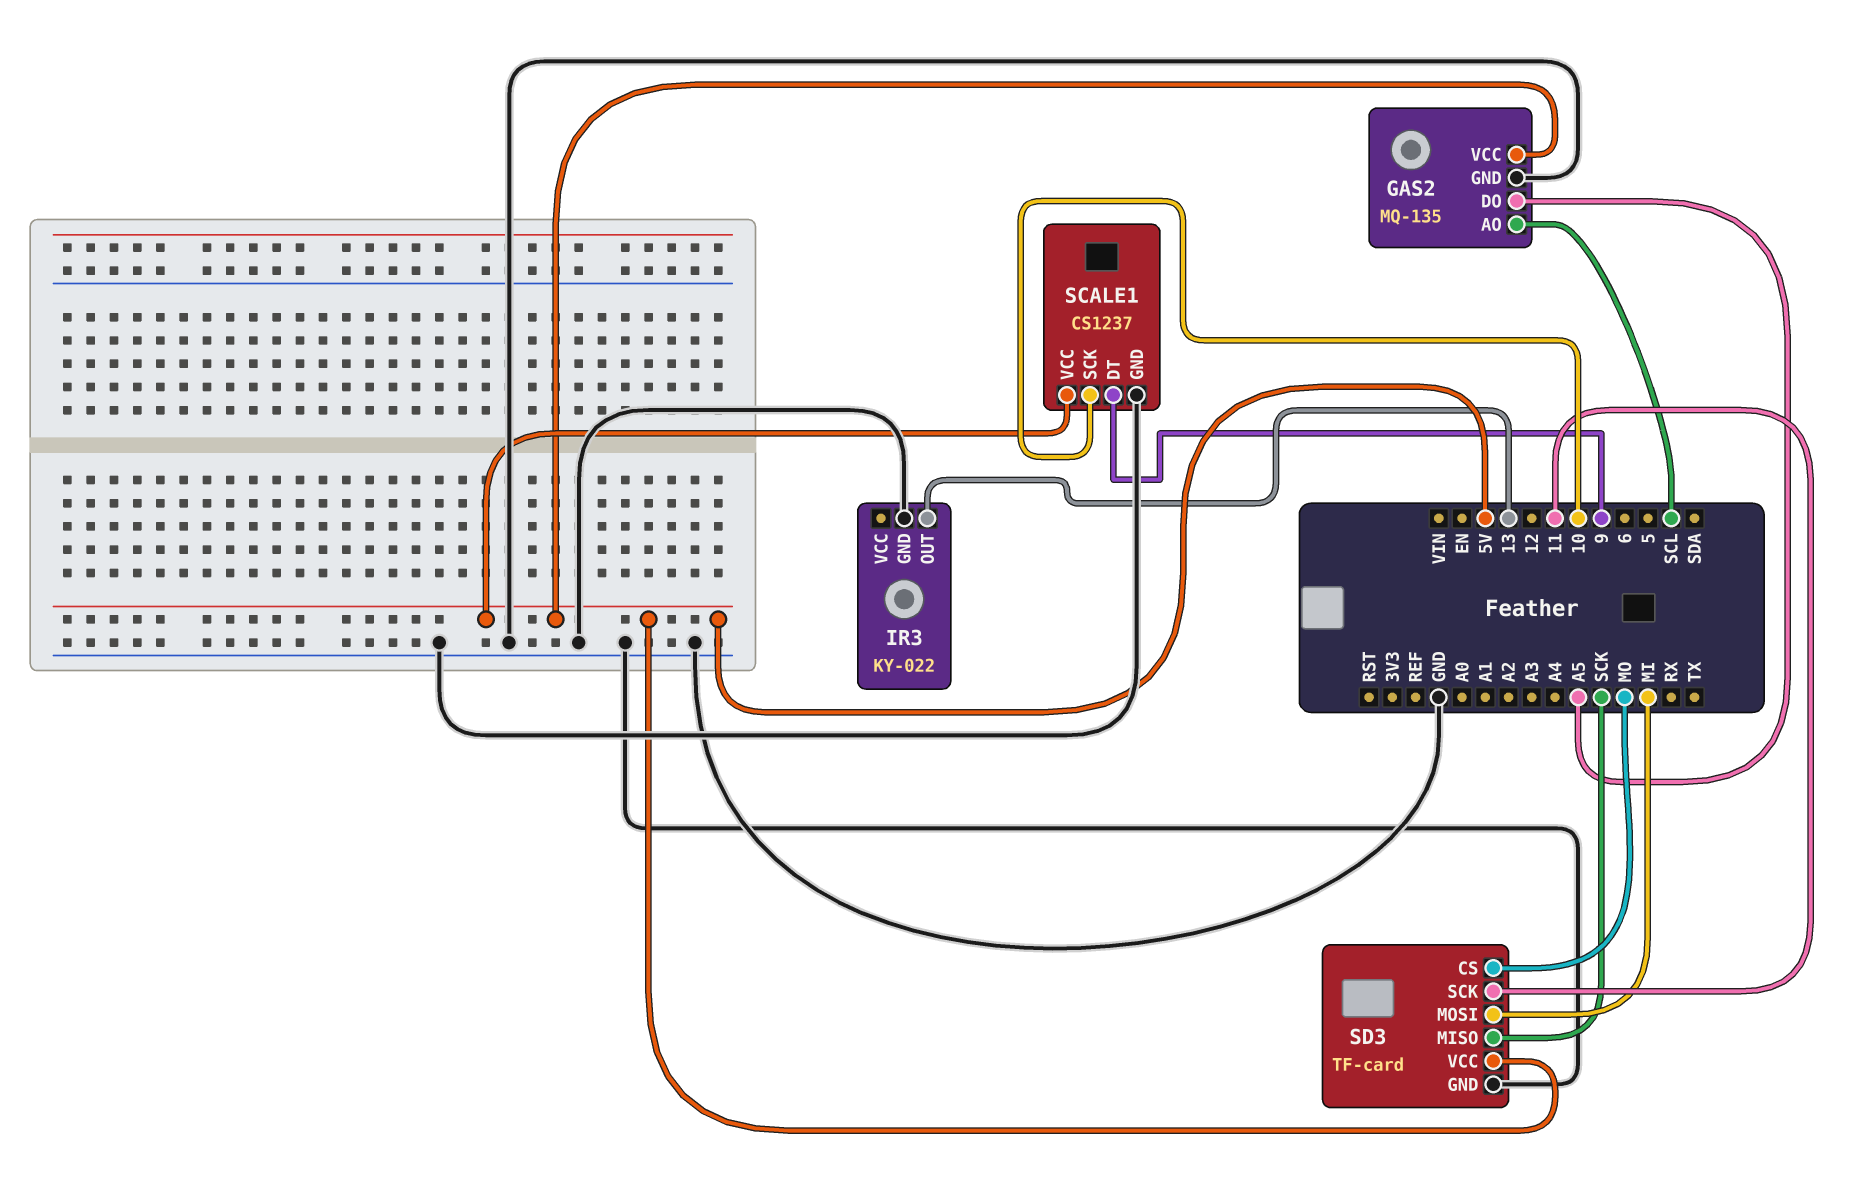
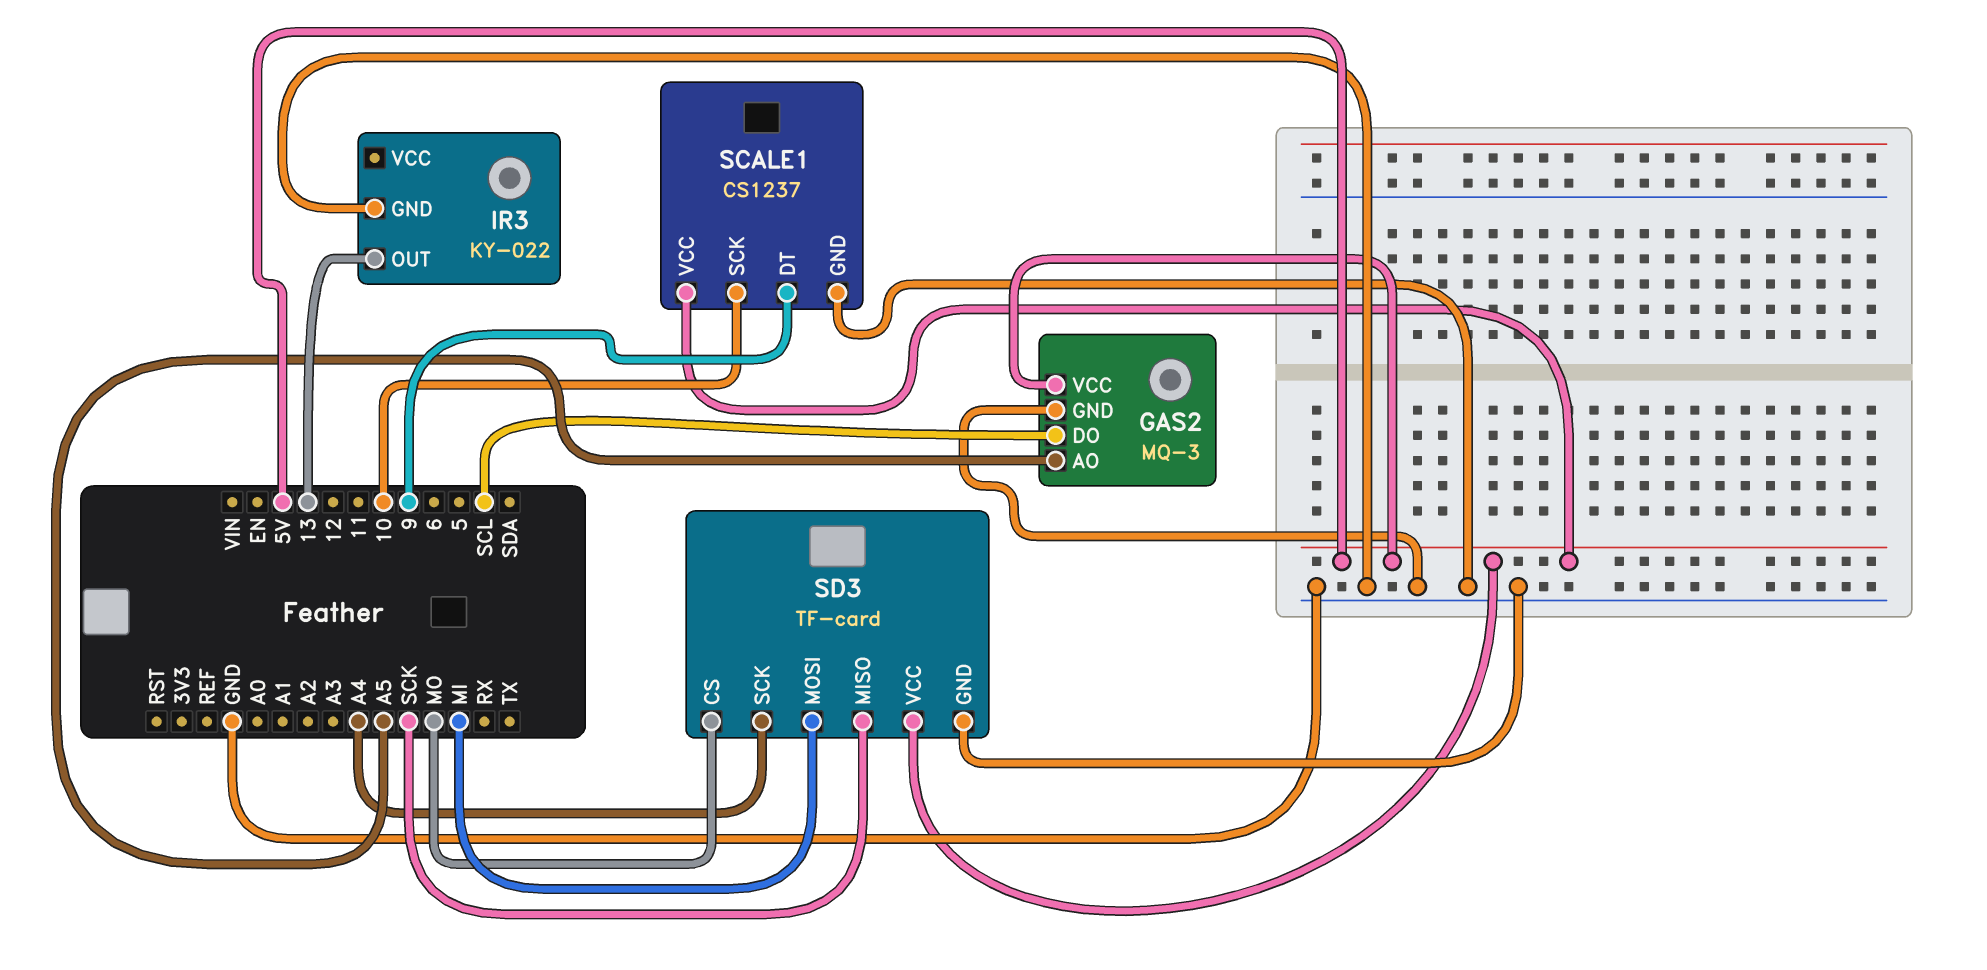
GAS2: MQ-135 -> MQ-3
GAS2 pin AO: SCL -> A5
GAS2 pin DO: A5 -> SCL
SD3 pin SCK: 11 -> A4

